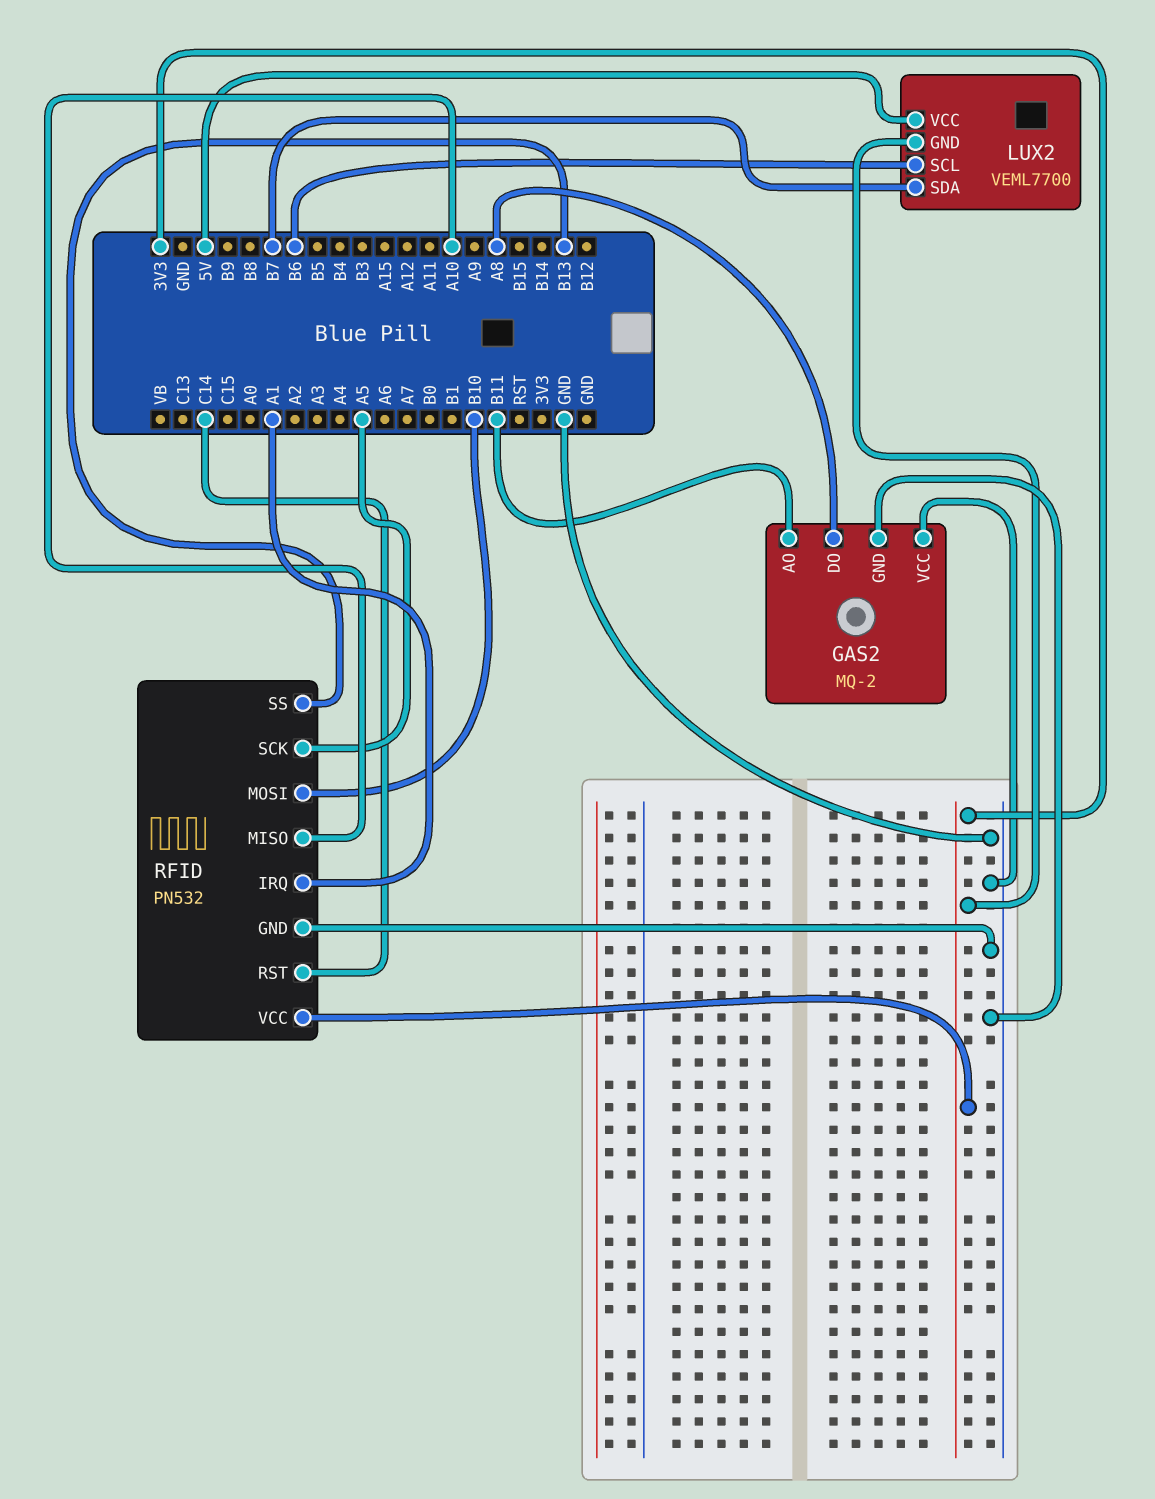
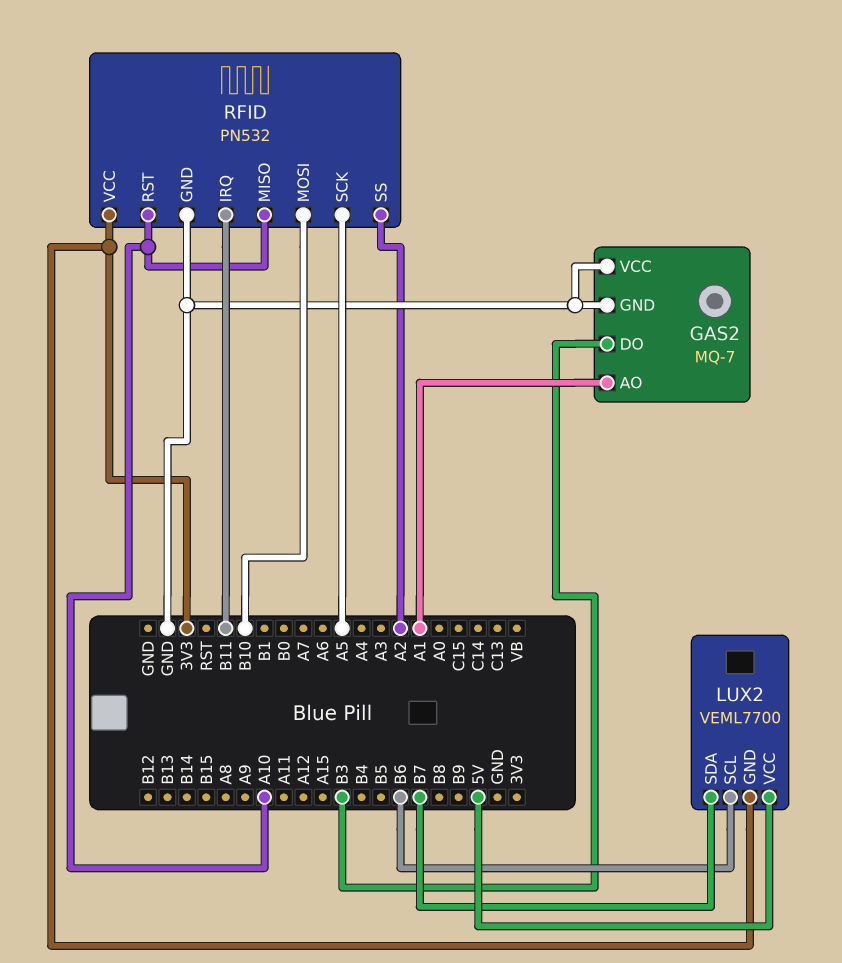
GAS2: MQ-2 -> MQ-7
GAS2 pin AO: B11 -> A1
GAS2 pin DO: A8 -> B3
RFID pin IRQ: A1 -> B11
RFID pin RST: C14 -> A10
RFID pin SS: B13 -> A2

